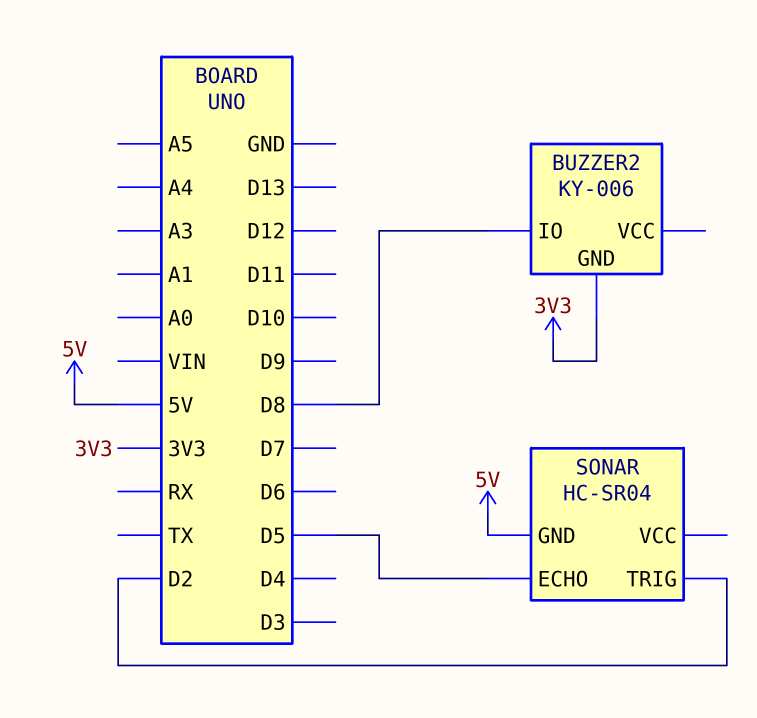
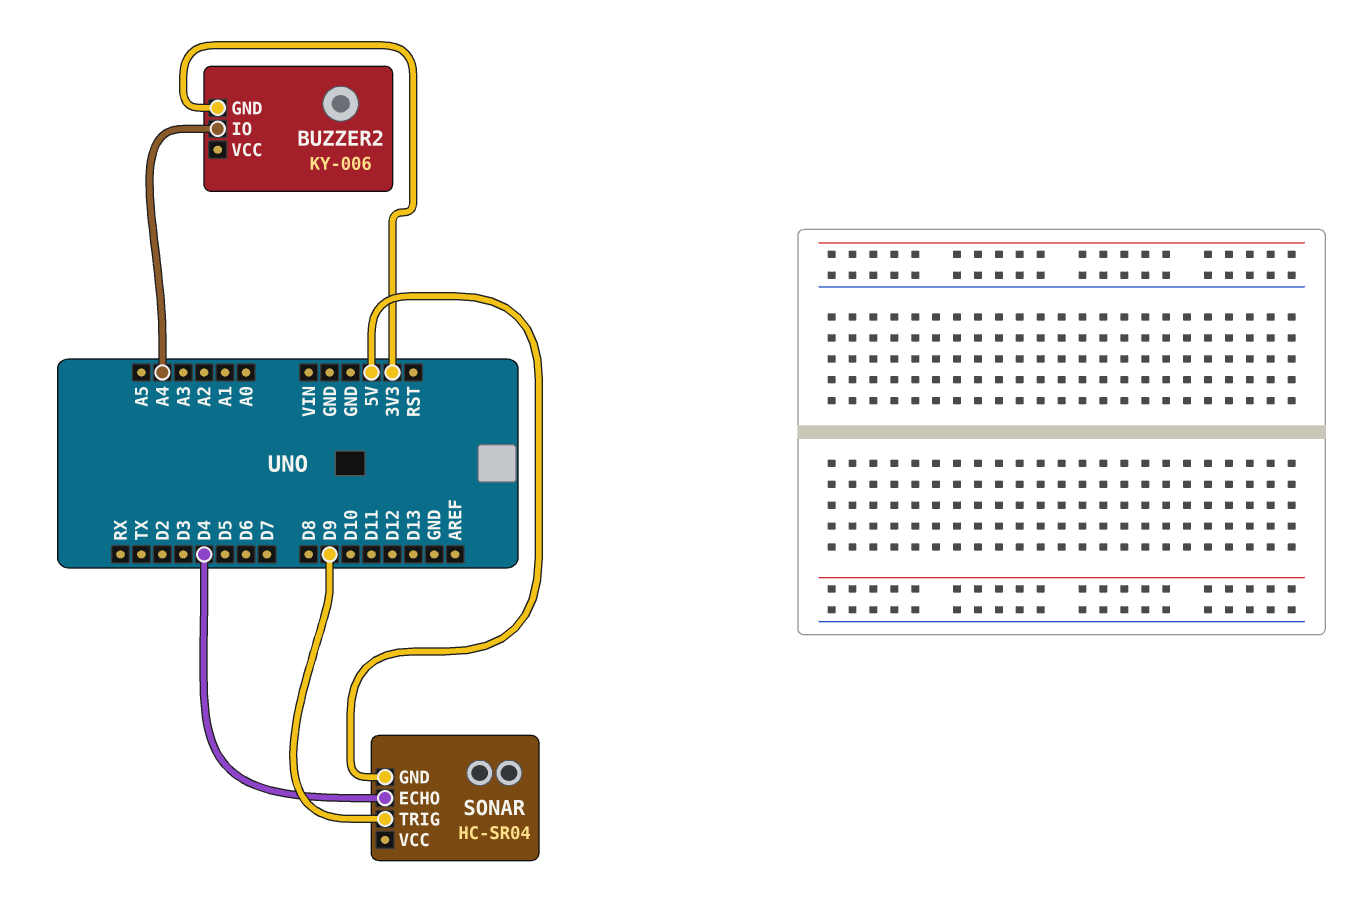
BUZZER2 pin IO: D8 -> A4
SONAR pin ECHO: D5 -> D4
SONAR pin TRIG: D2 -> D9

